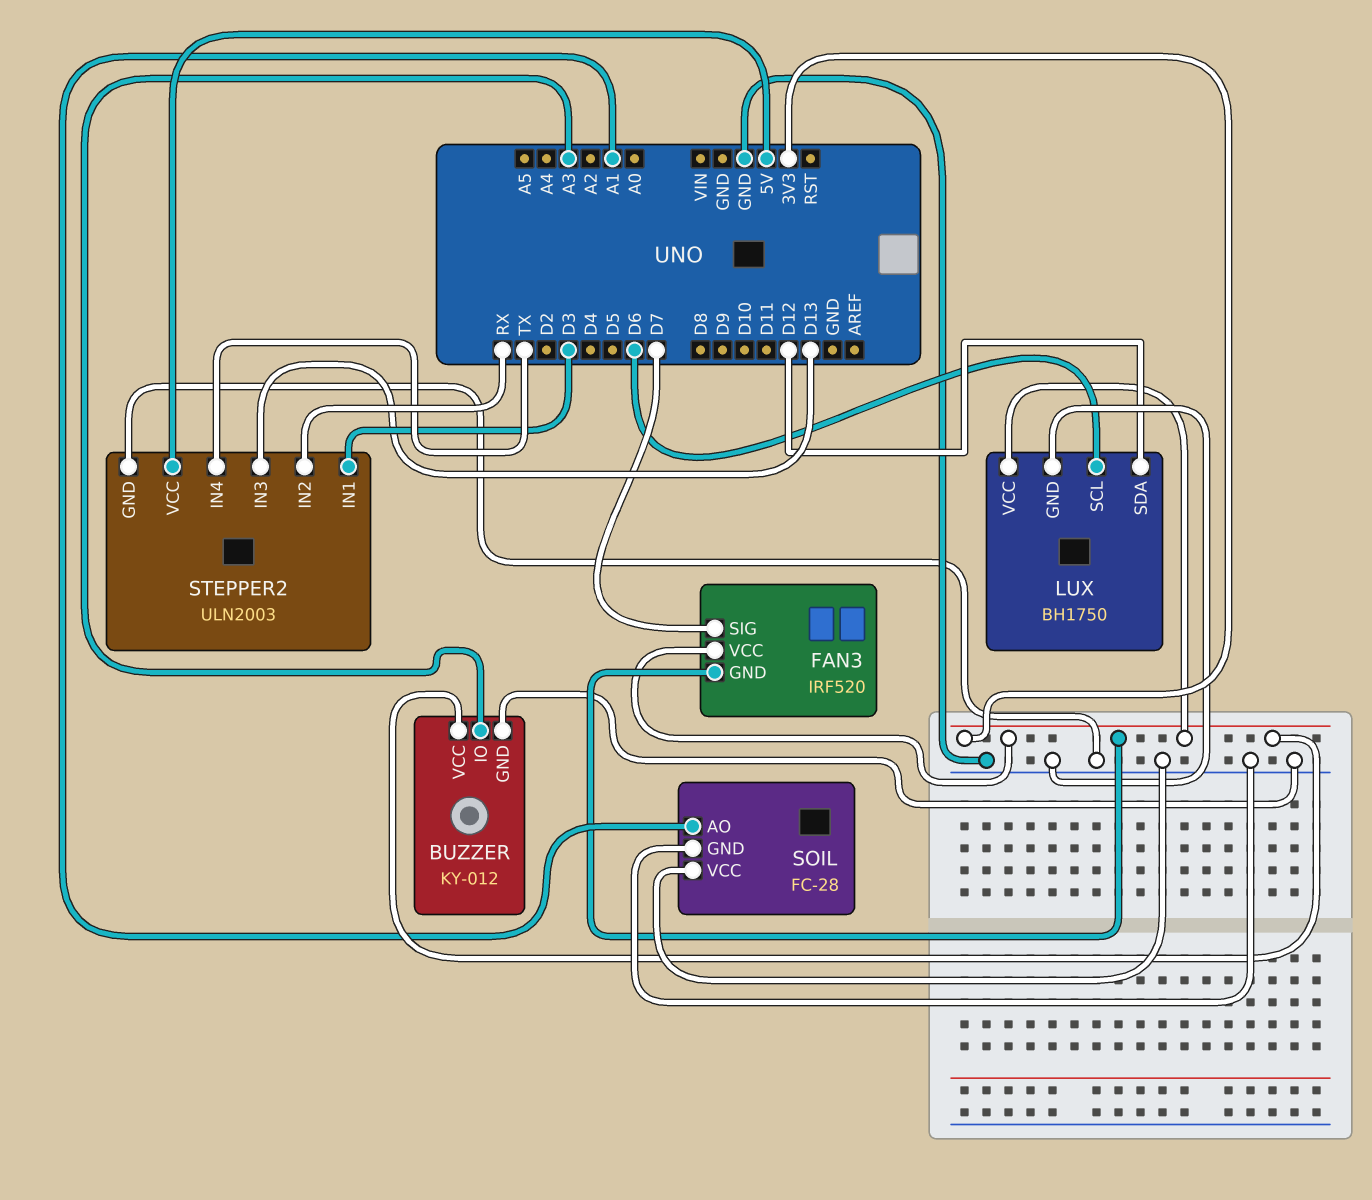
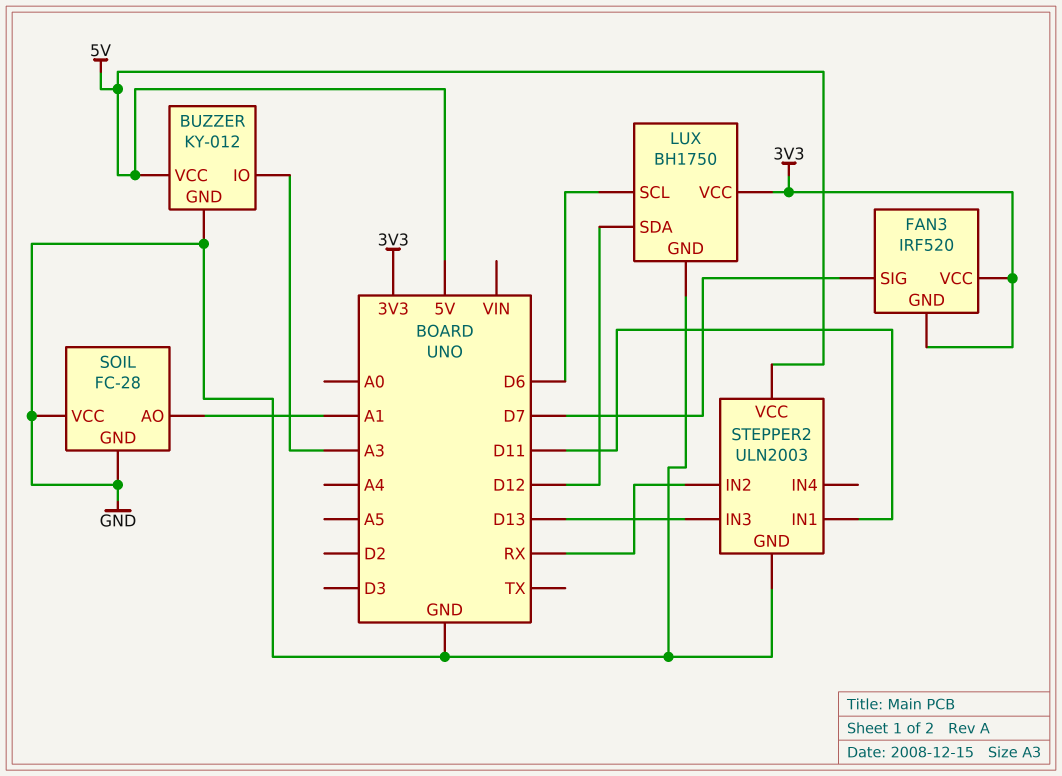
BUZZER pin VCC: 3V3 -> 5V
STEPPER2 pin IN1: D3 -> D11
STEPPER2 pin IN4: TX -> none

